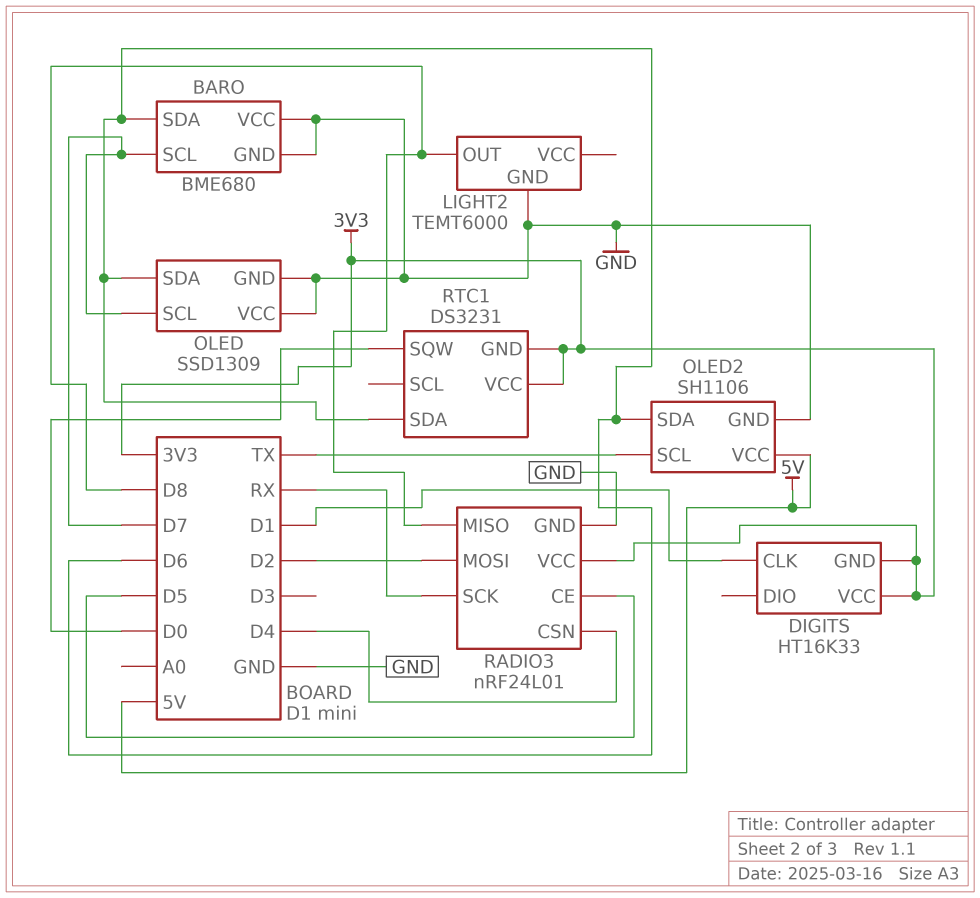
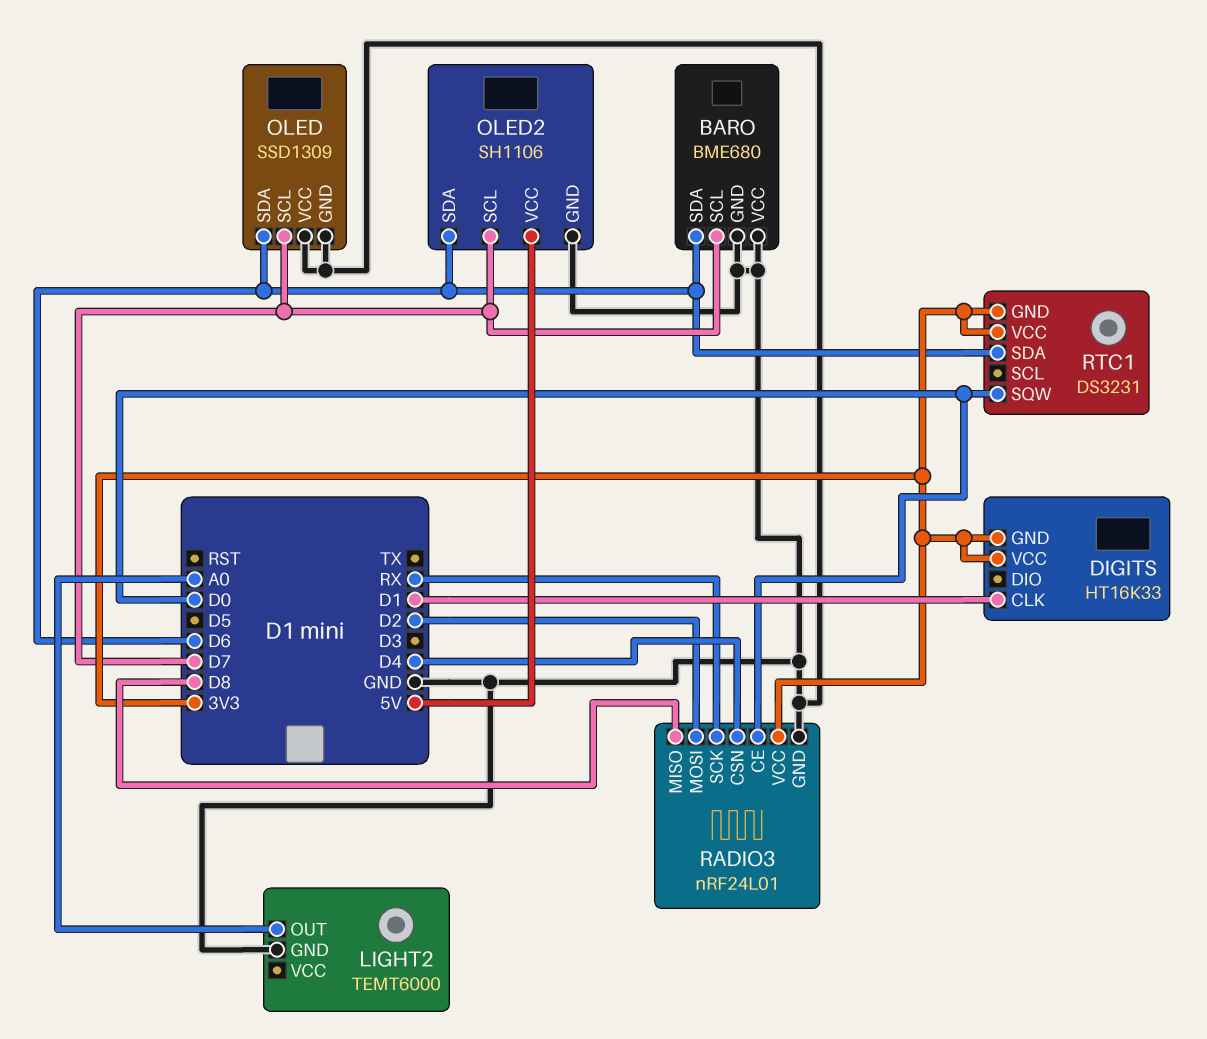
LIGHT2 pin OUT: D8 -> A0
OLED2 pin SCL: TX -> D7
RADIO3 pin CE: D5 -> D0

